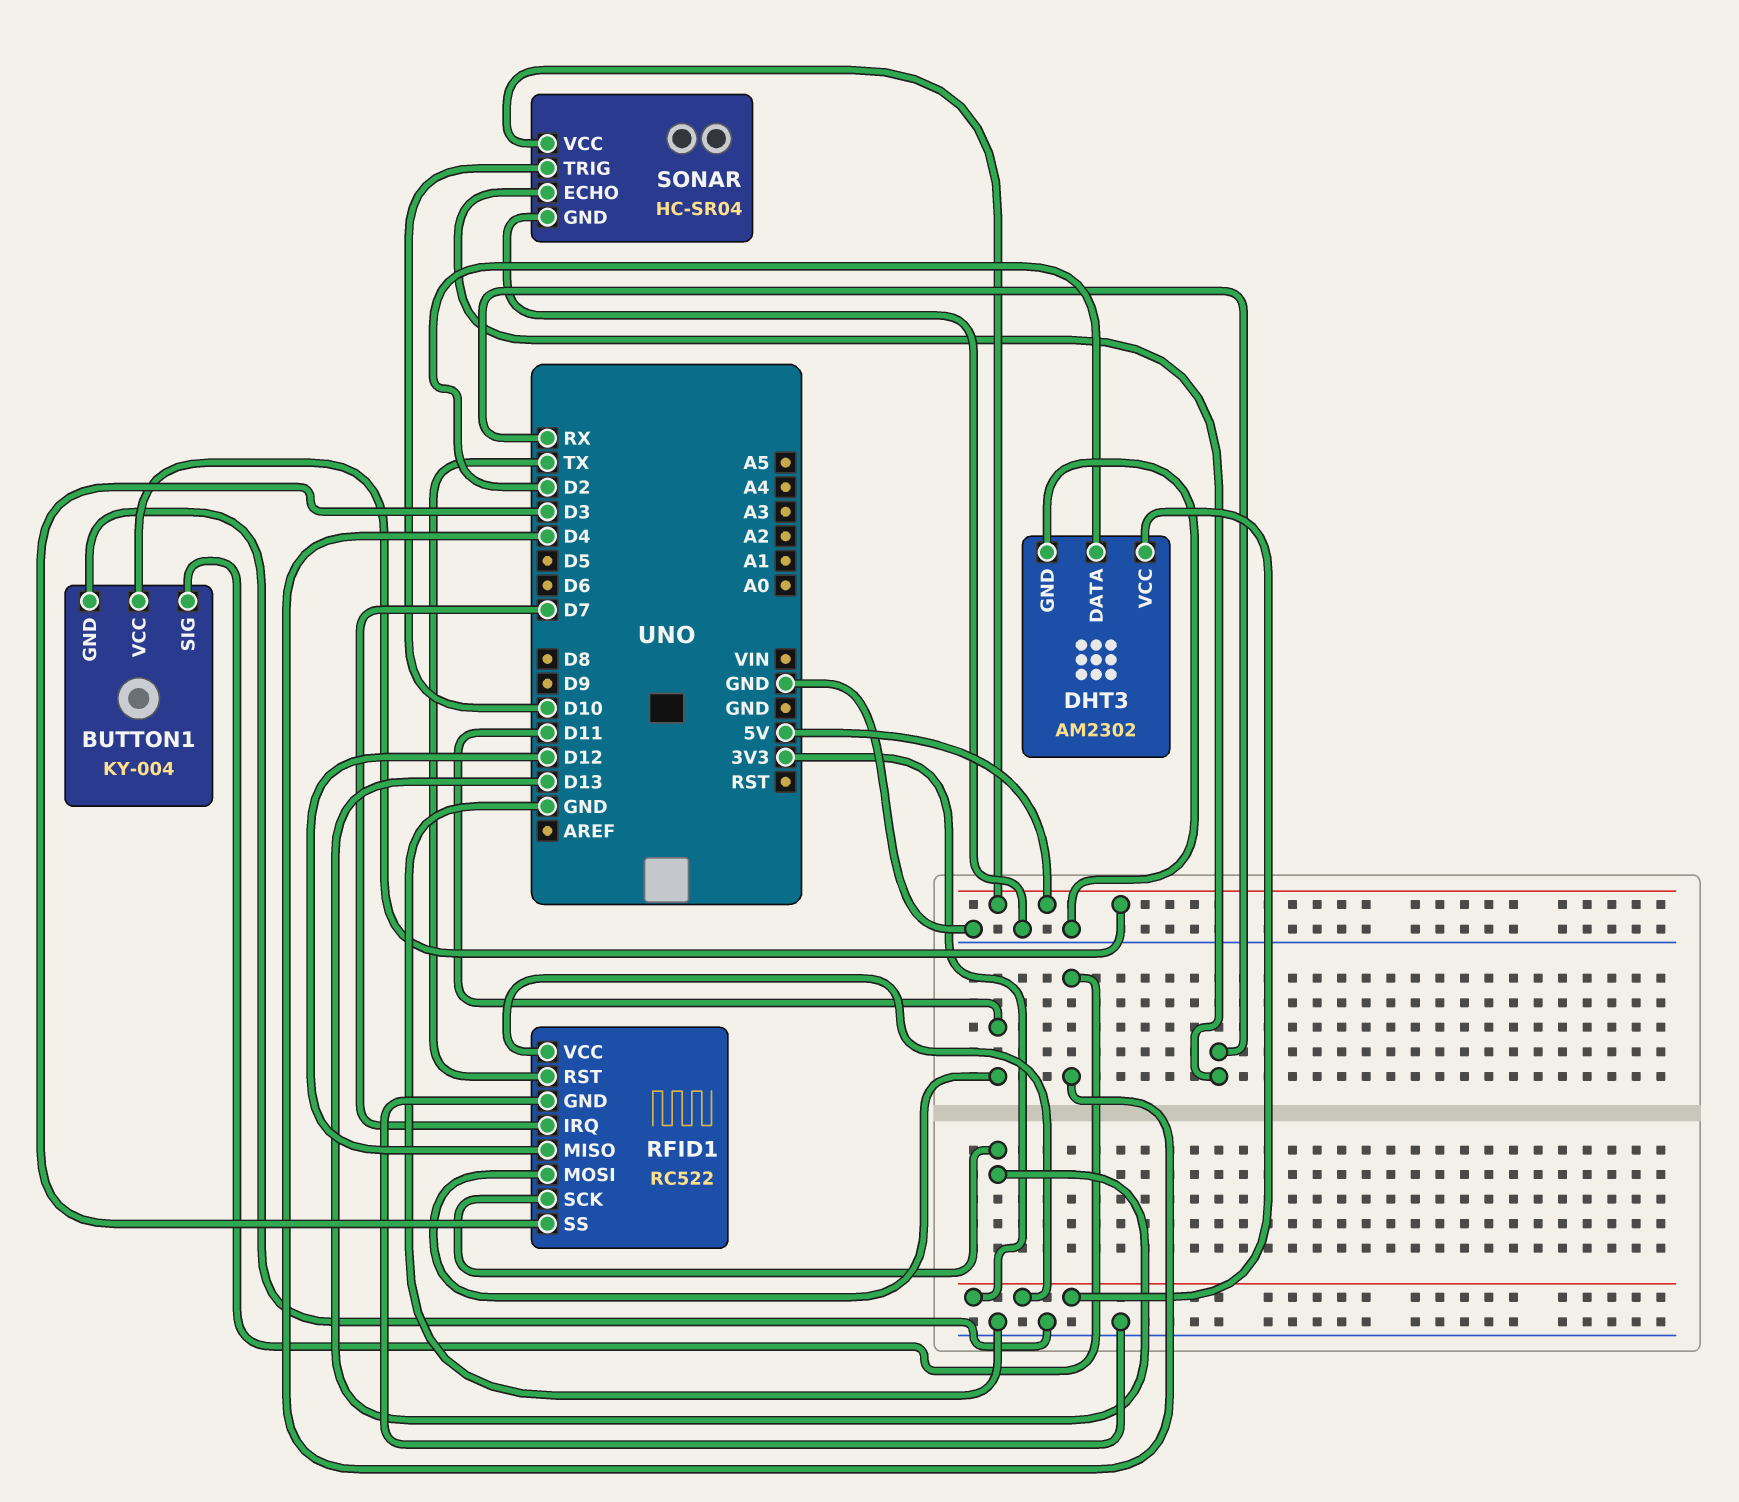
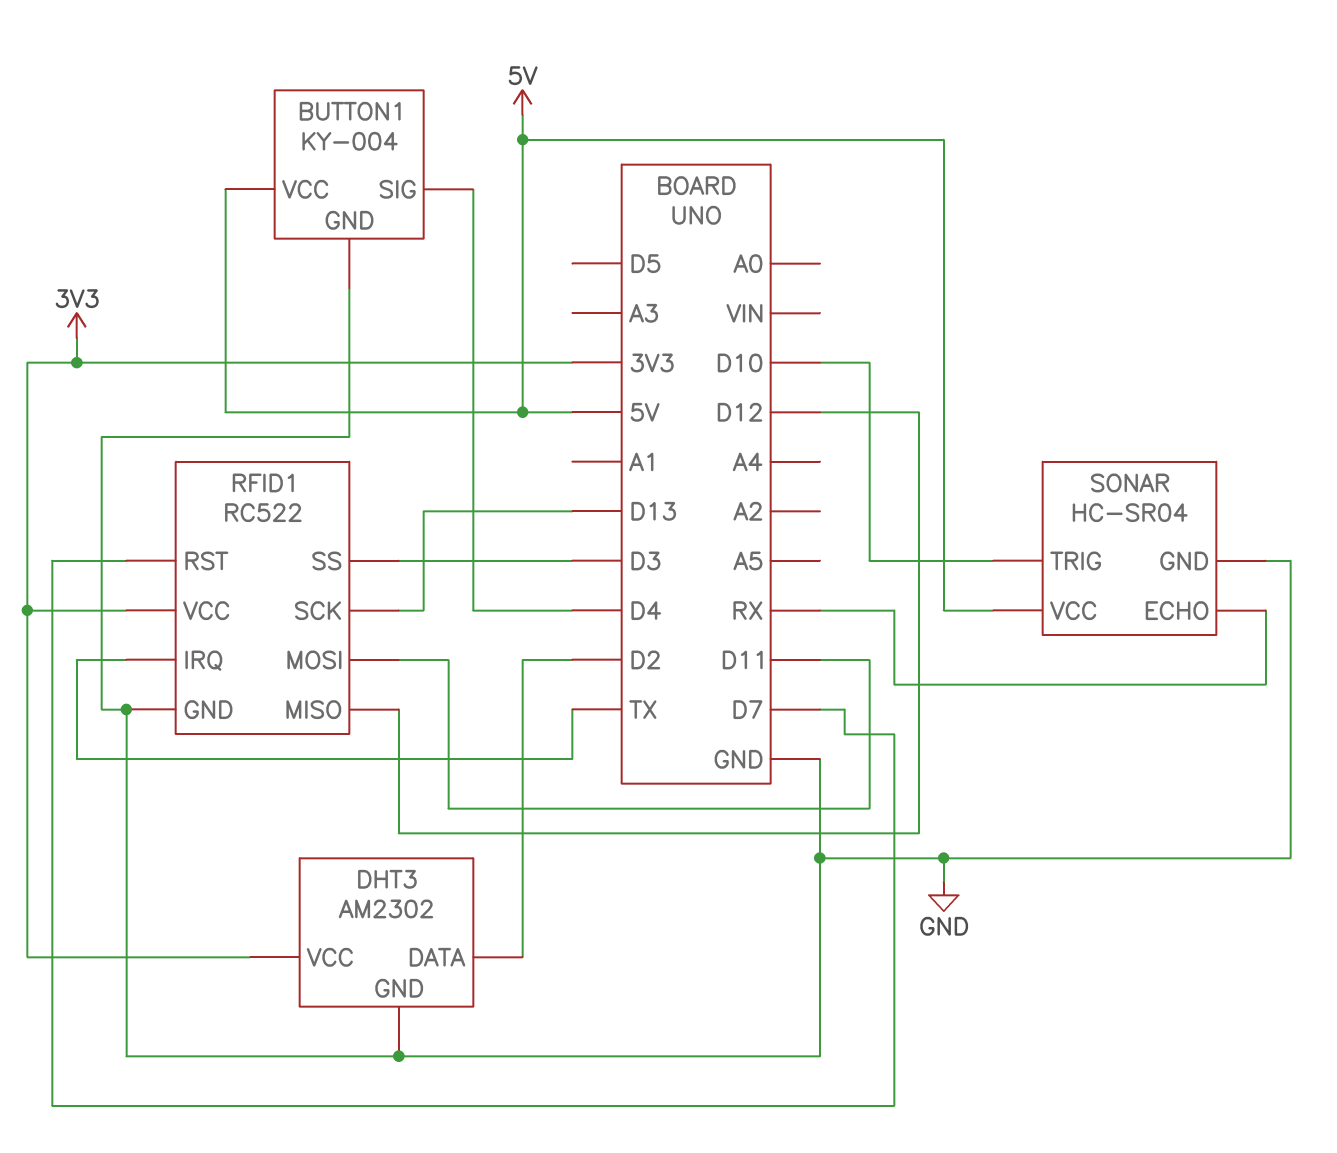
RFID1 pin IRQ: D7 -> TX
RFID1 pin RST: TX -> D7

